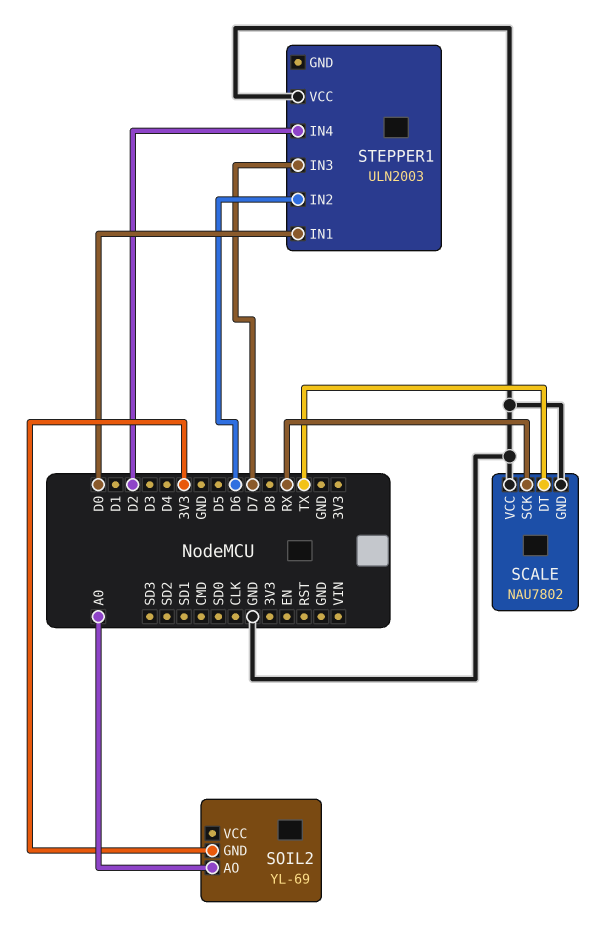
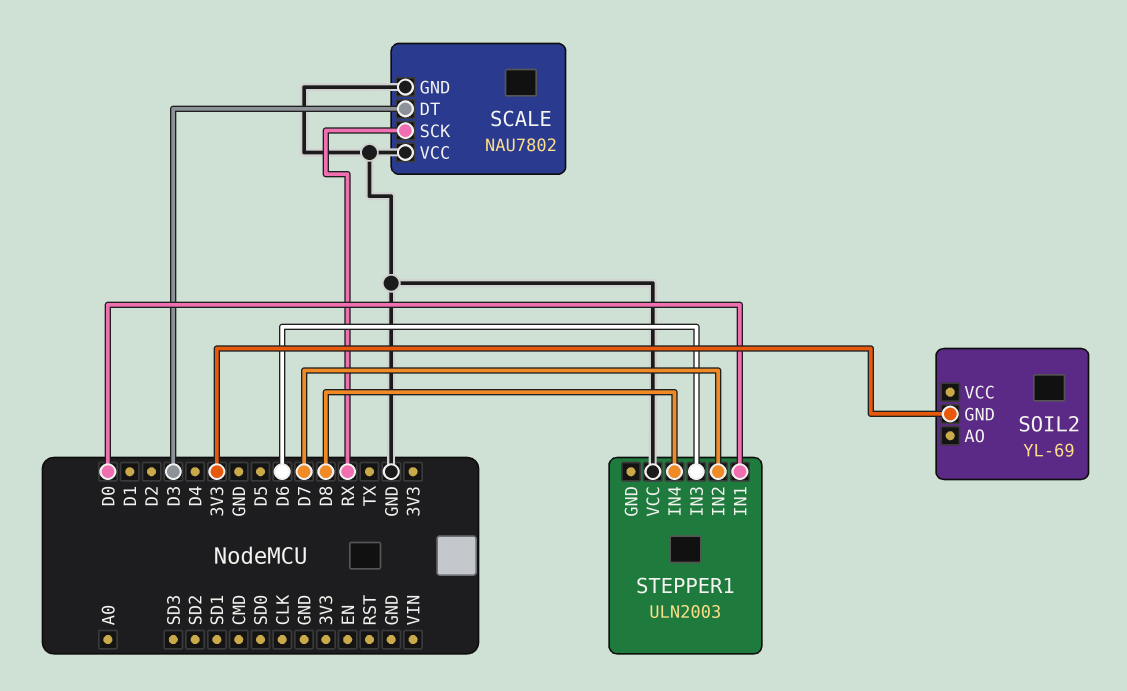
SCALE pin DT: TX -> D3
SOIL2 pin AO: A0 -> none
STEPPER1 pin IN2: D6 -> D7
STEPPER1 pin IN3: D7 -> D6
STEPPER1 pin IN4: D2 -> D8

